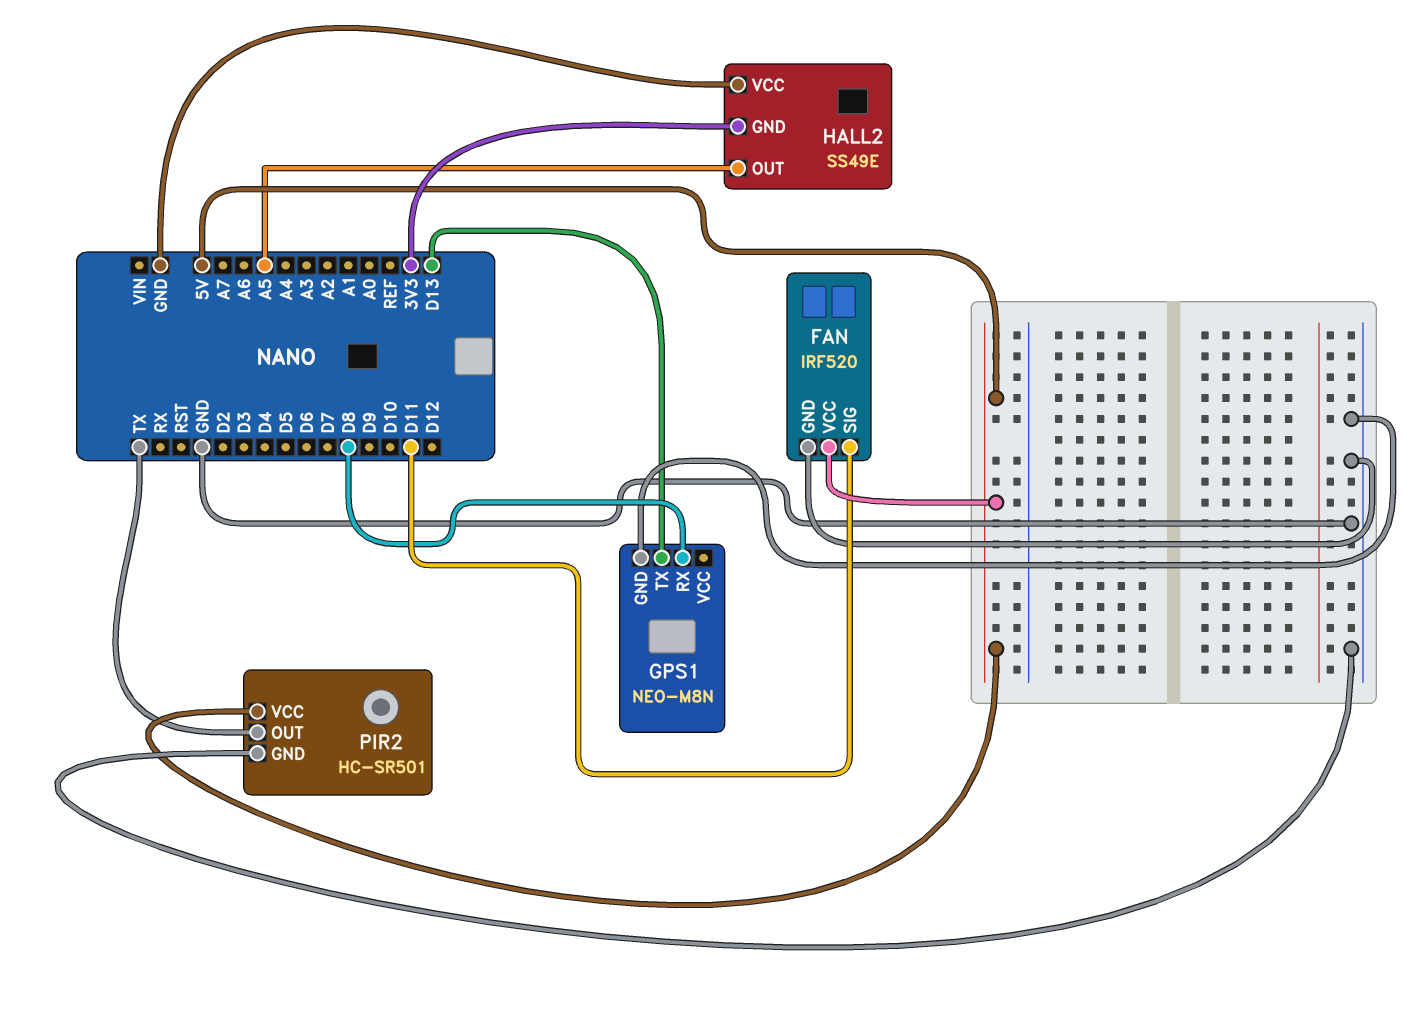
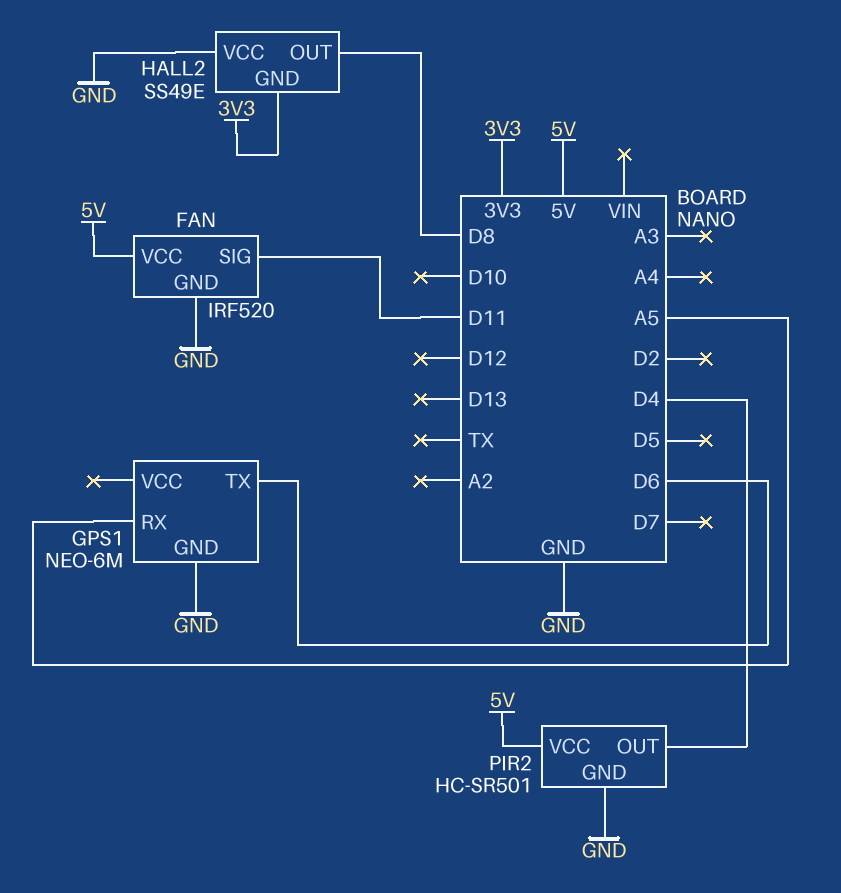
GPS1: NEO-M8N -> NEO-6M
GPS1 pin RX: D8 -> A5
GPS1 pin TX: D13 -> D6
HALL2 pin OUT: A5 -> D8
PIR2 pin OUT: TX -> D4

